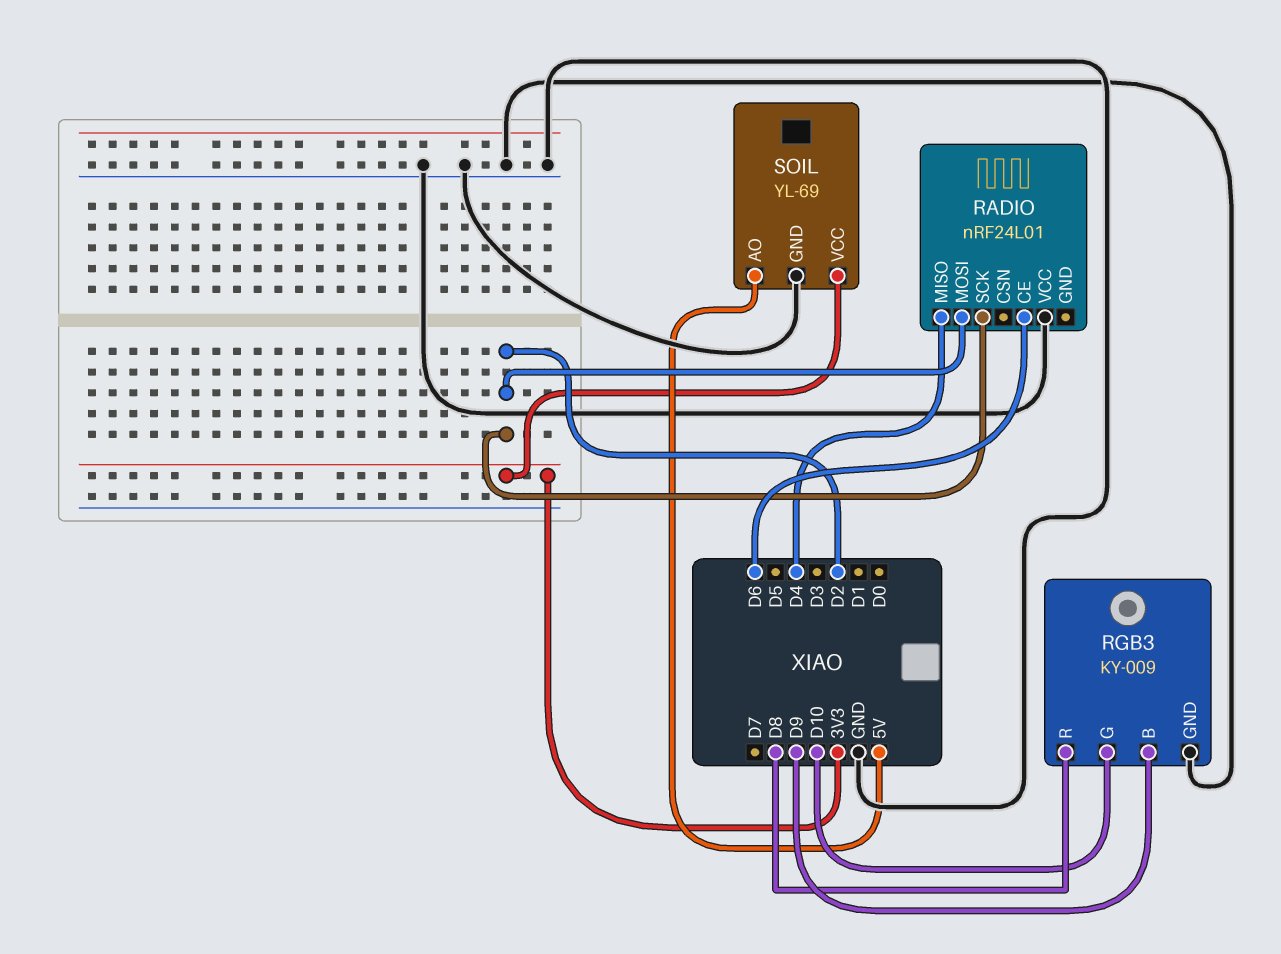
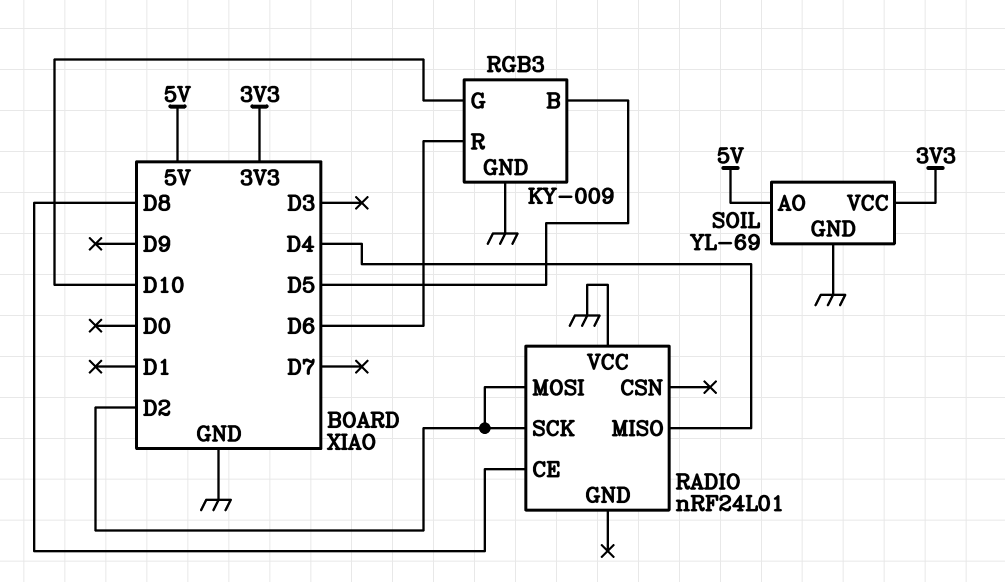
RADIO pin CE: D6 -> D8
RGB3 pin B: D9 -> D5
RGB3 pin R: D8 -> D6

